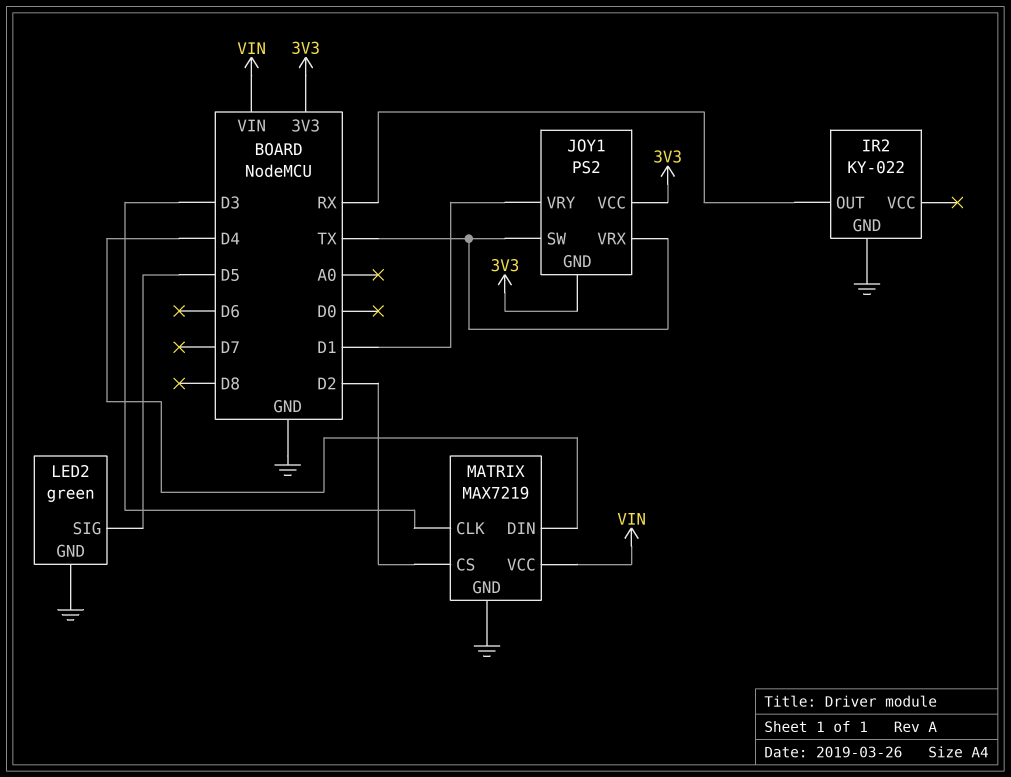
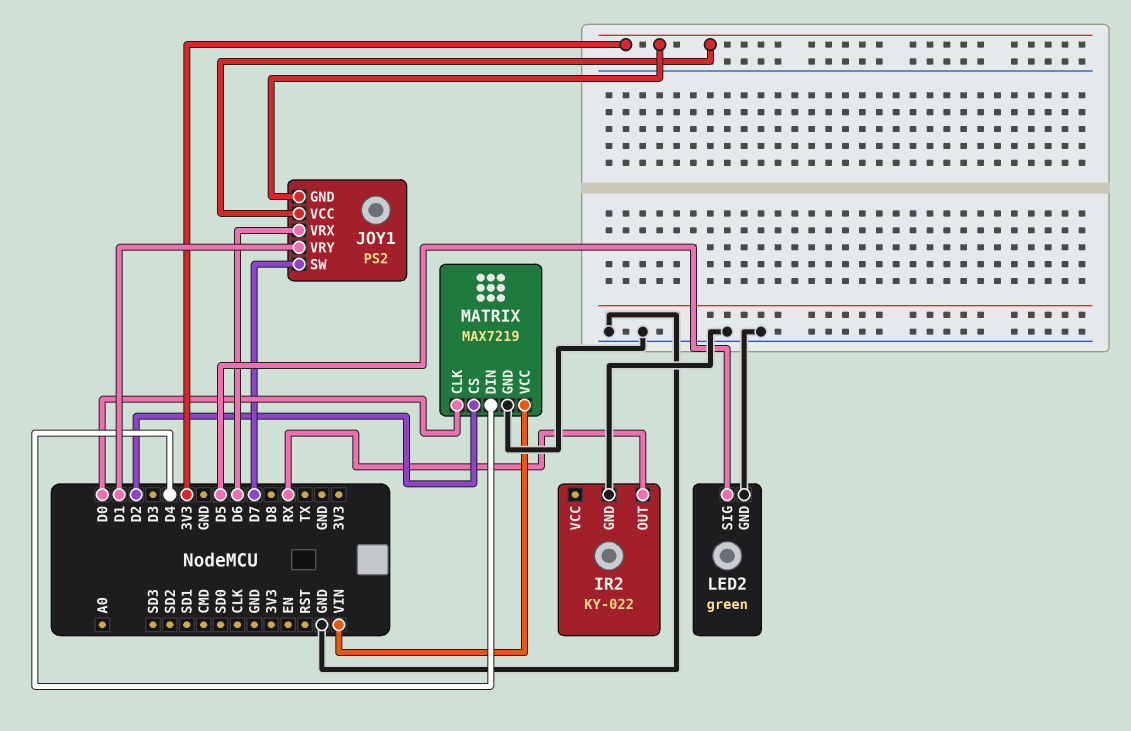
JOY1 pin SW: TX -> D7
JOY1 pin VRX: TX -> D6
MATRIX pin CLK: D3 -> D0

